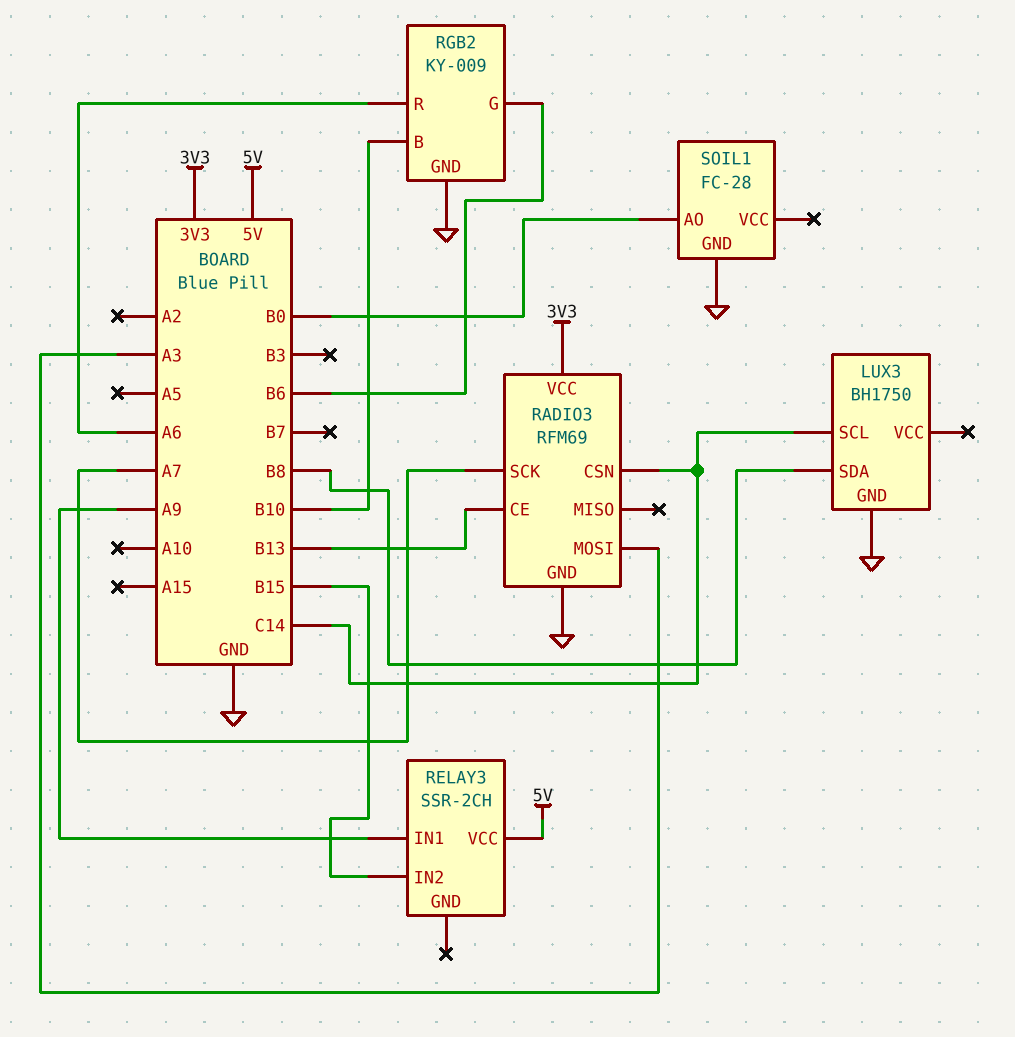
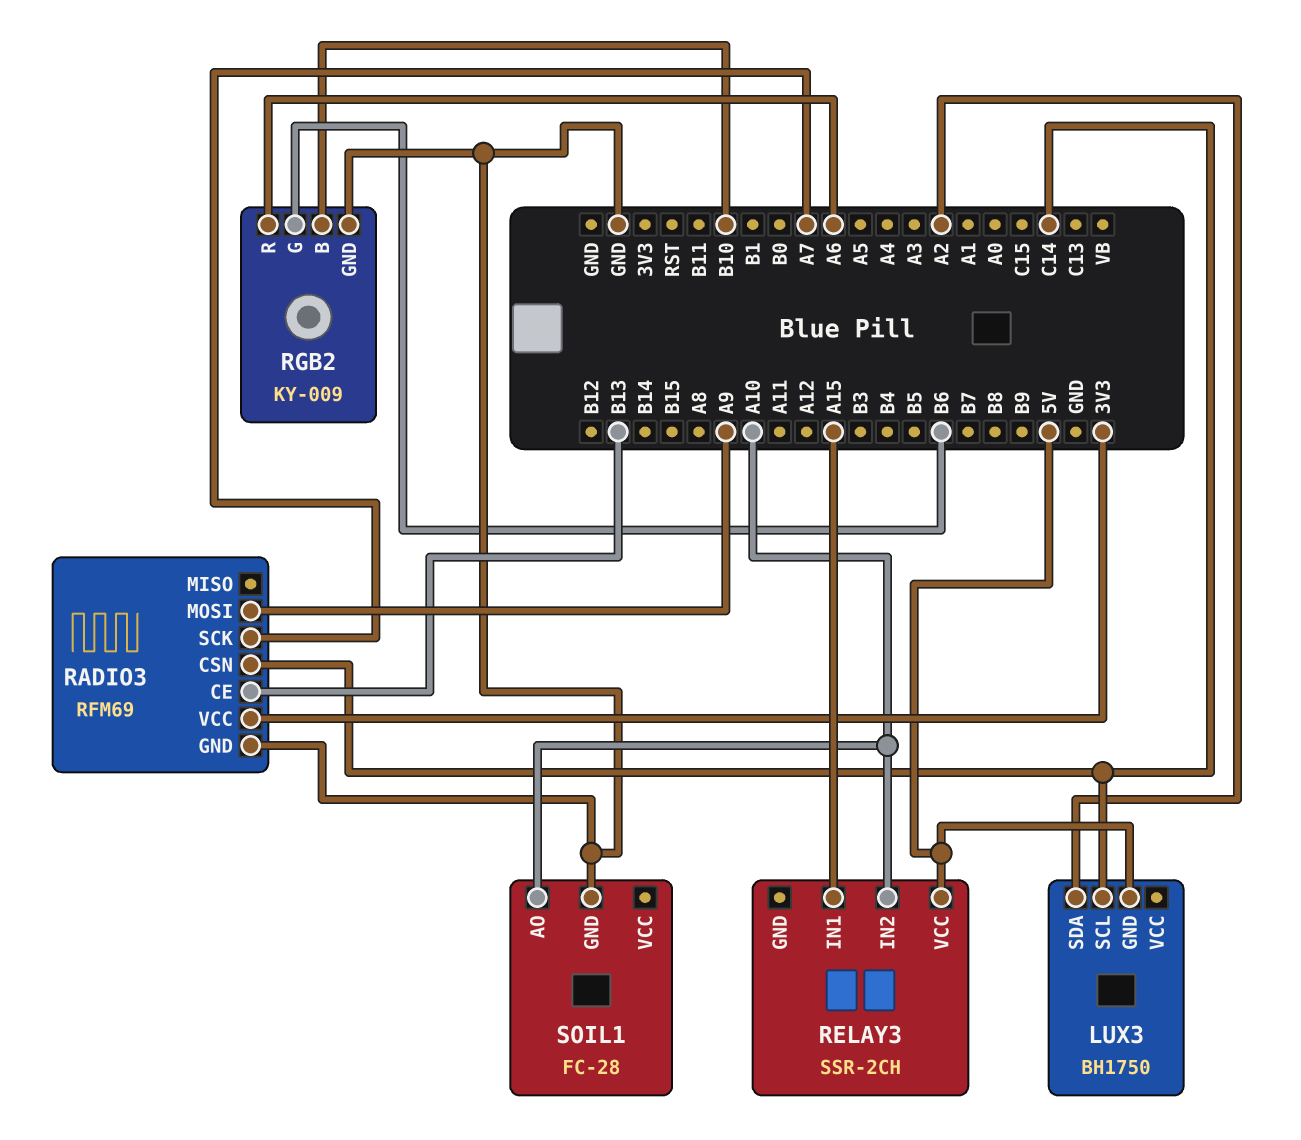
LUX3 pin GND: GND -> 5V
LUX3 pin SDA: B8 -> A2
RADIO3 pin MOSI: A3 -> A9
RELAY3 pin IN1: A9 -> A15
RELAY3 pin IN2: B15 -> A10
SOIL1 pin AO: B0 -> A10

